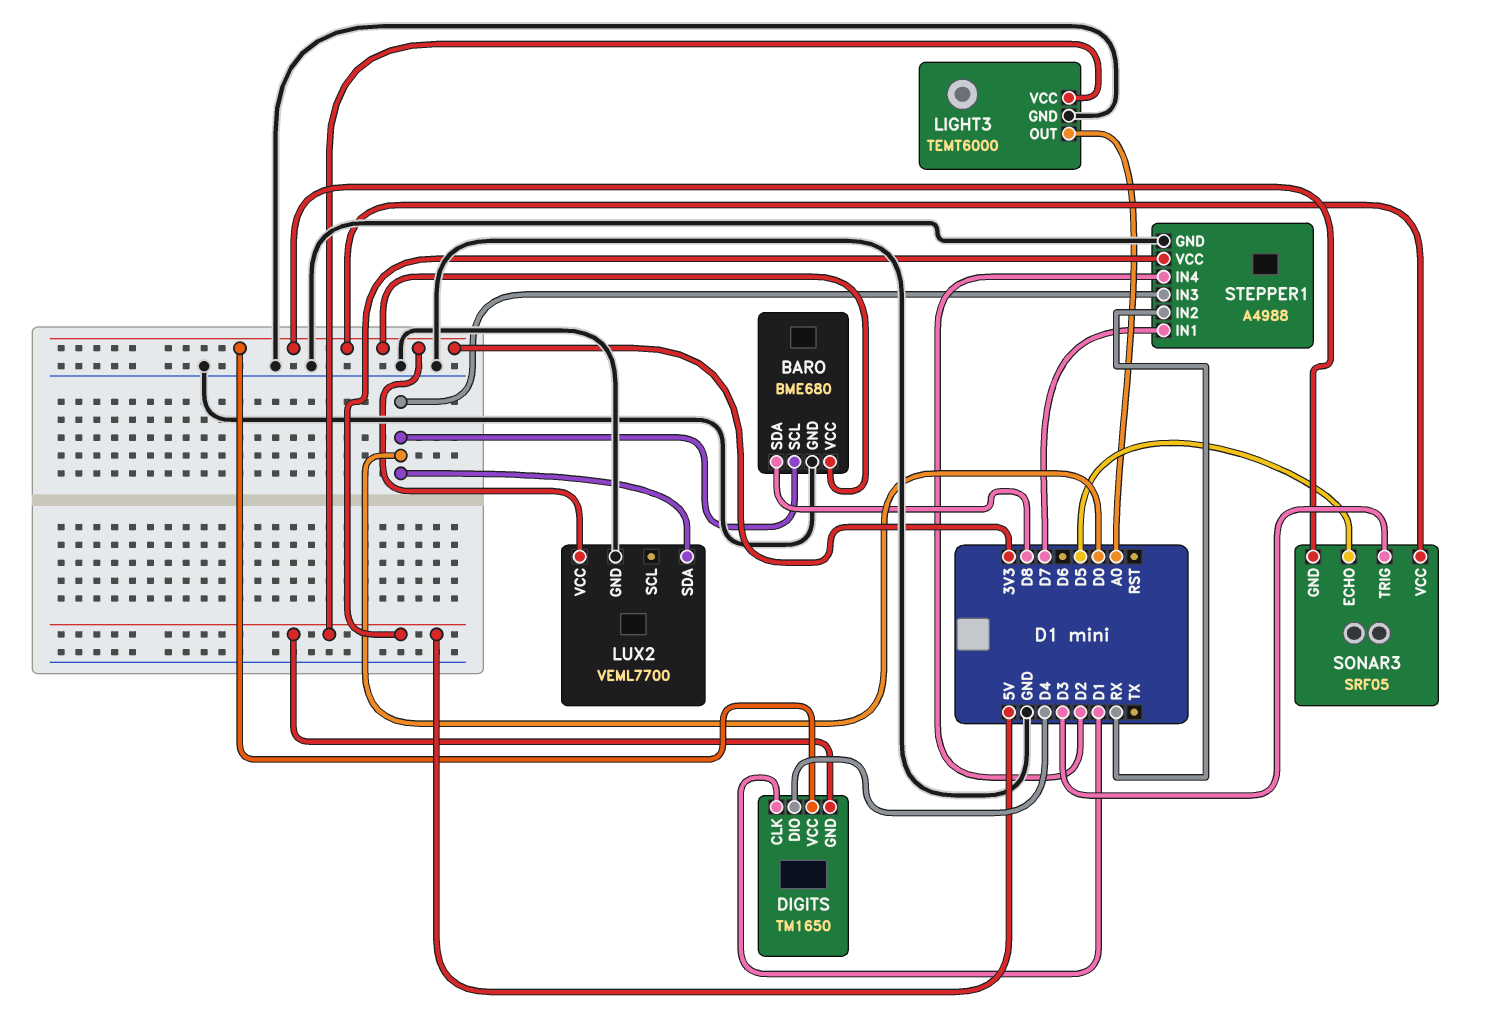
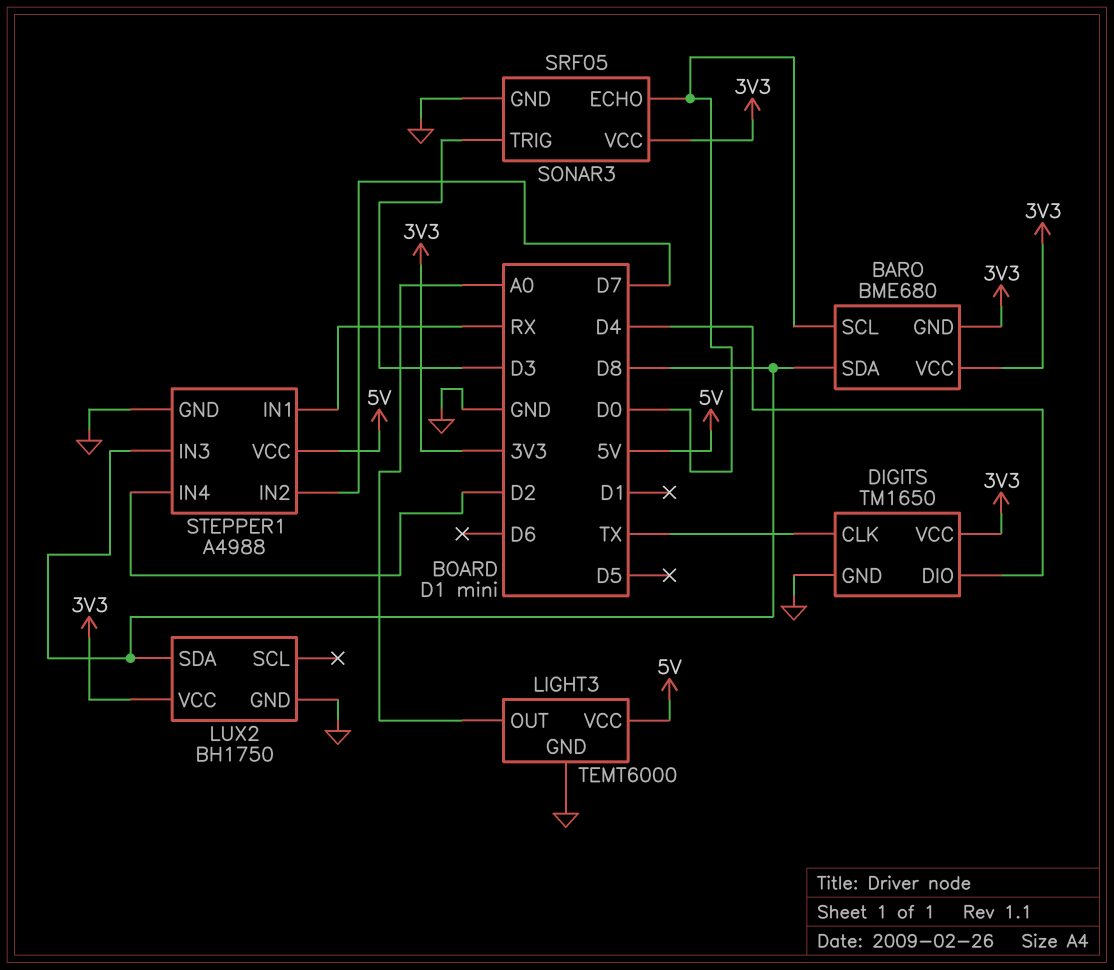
BARO pin GND: GND -> 3V3
DIGITS pin CLK: D1 -> TX
DIGITS pin GND: 5V -> GND
LUX2: VEML7700 -> BH1750
LUX2 pin SDA: D0 -> D8
SONAR3 pin ECHO: D5 -> D0
SONAR3 pin GND: 3V3 -> GND
STEPPER1 pin IN1: D7 -> RX
STEPPER1 pin IN2: RX -> D7
STEPPER1 pin IN3: D0 -> D8

